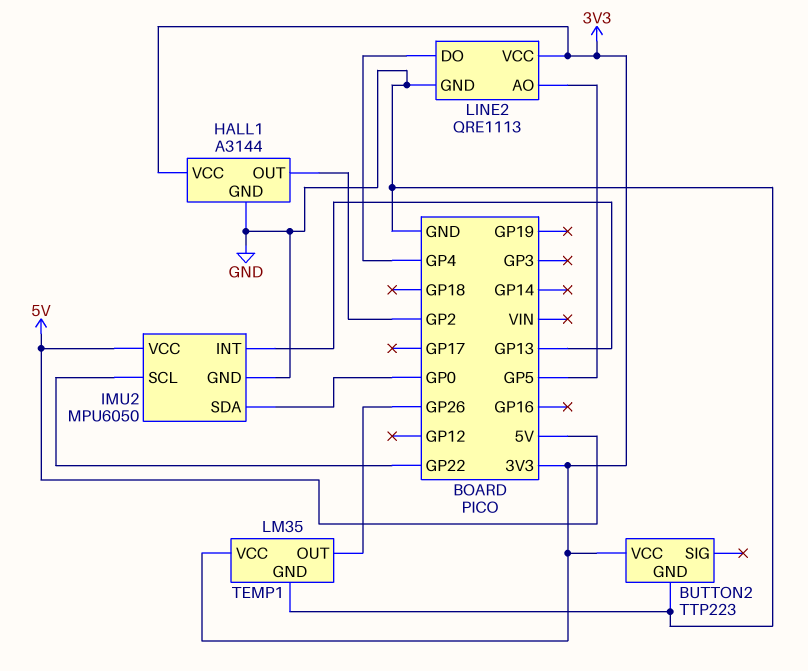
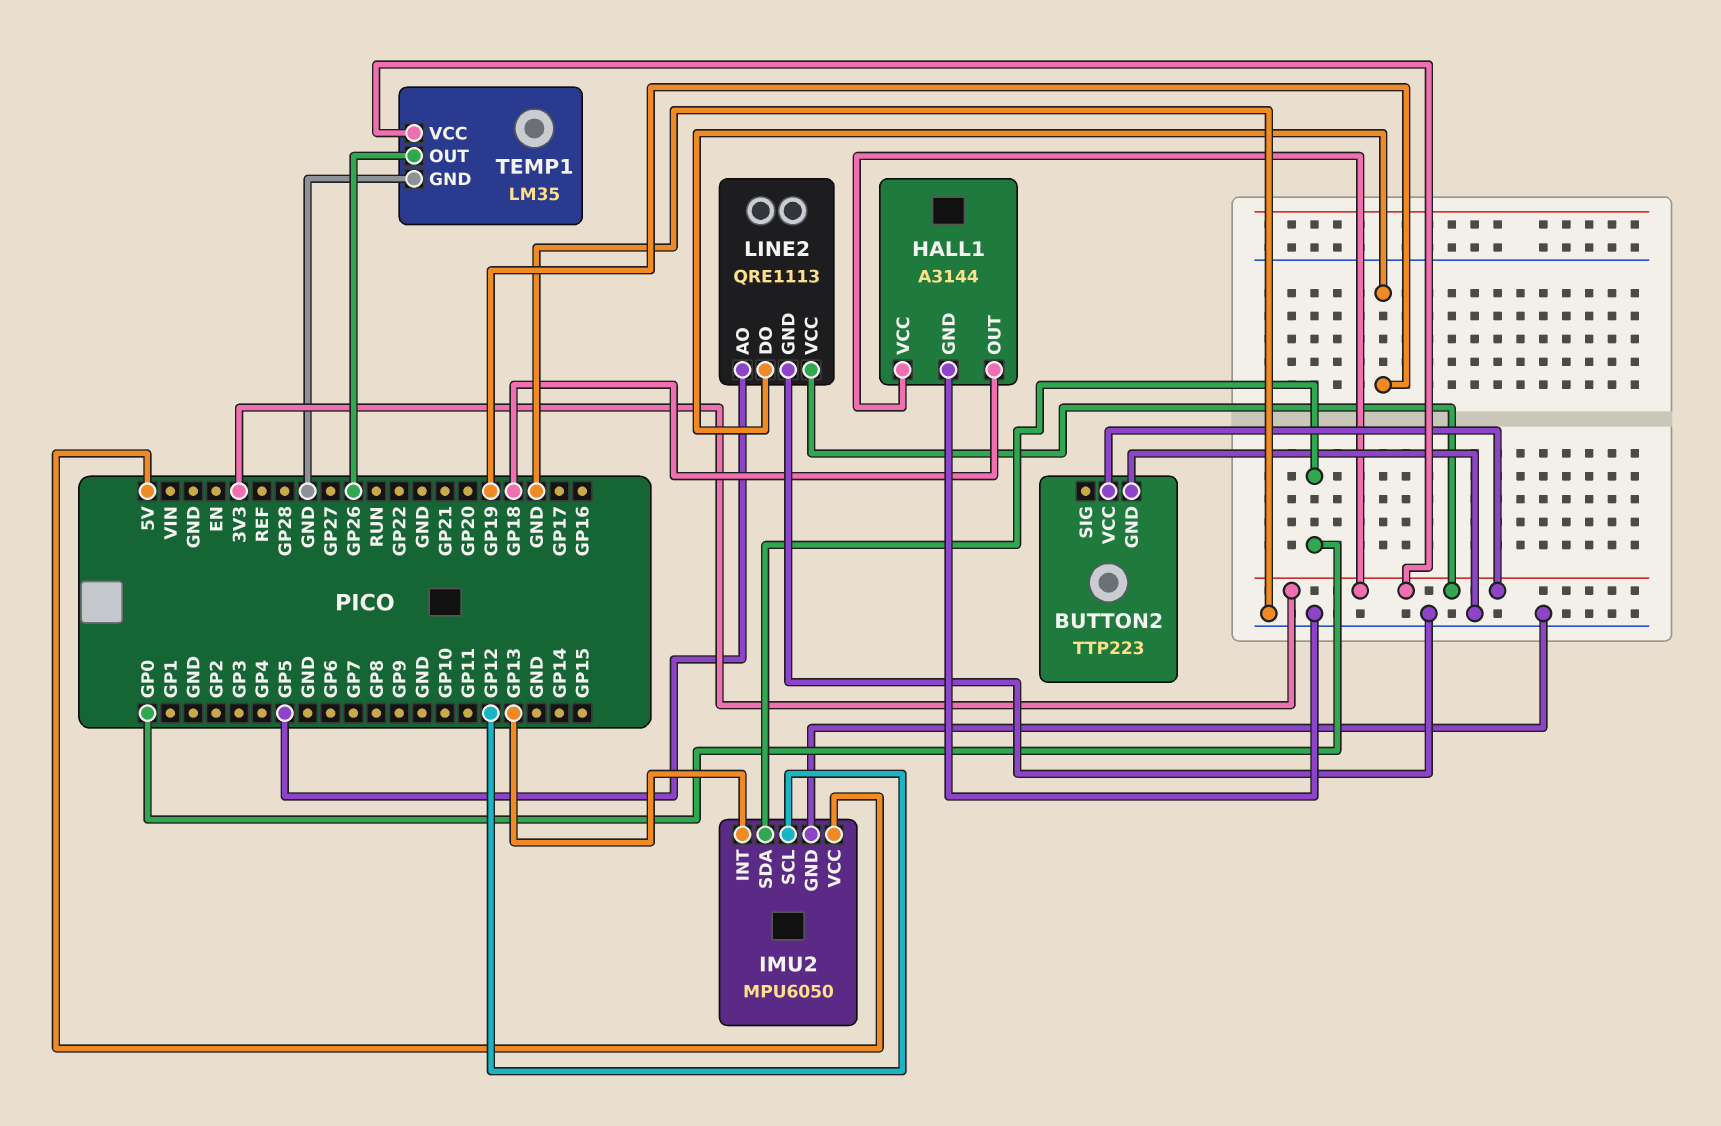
HALL1 pin OUT: GP2 -> GP18
IMU2 pin SCL: GP22 -> GP12
LINE2 pin DO: GP4 -> GP19

